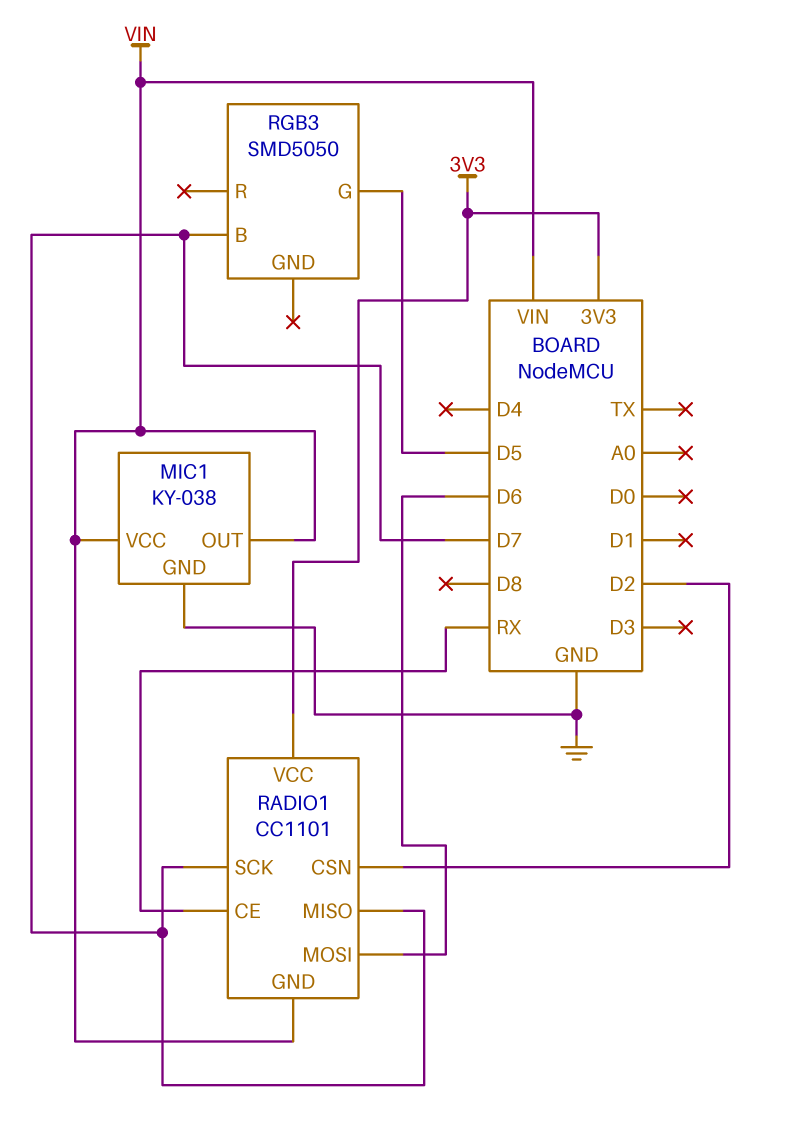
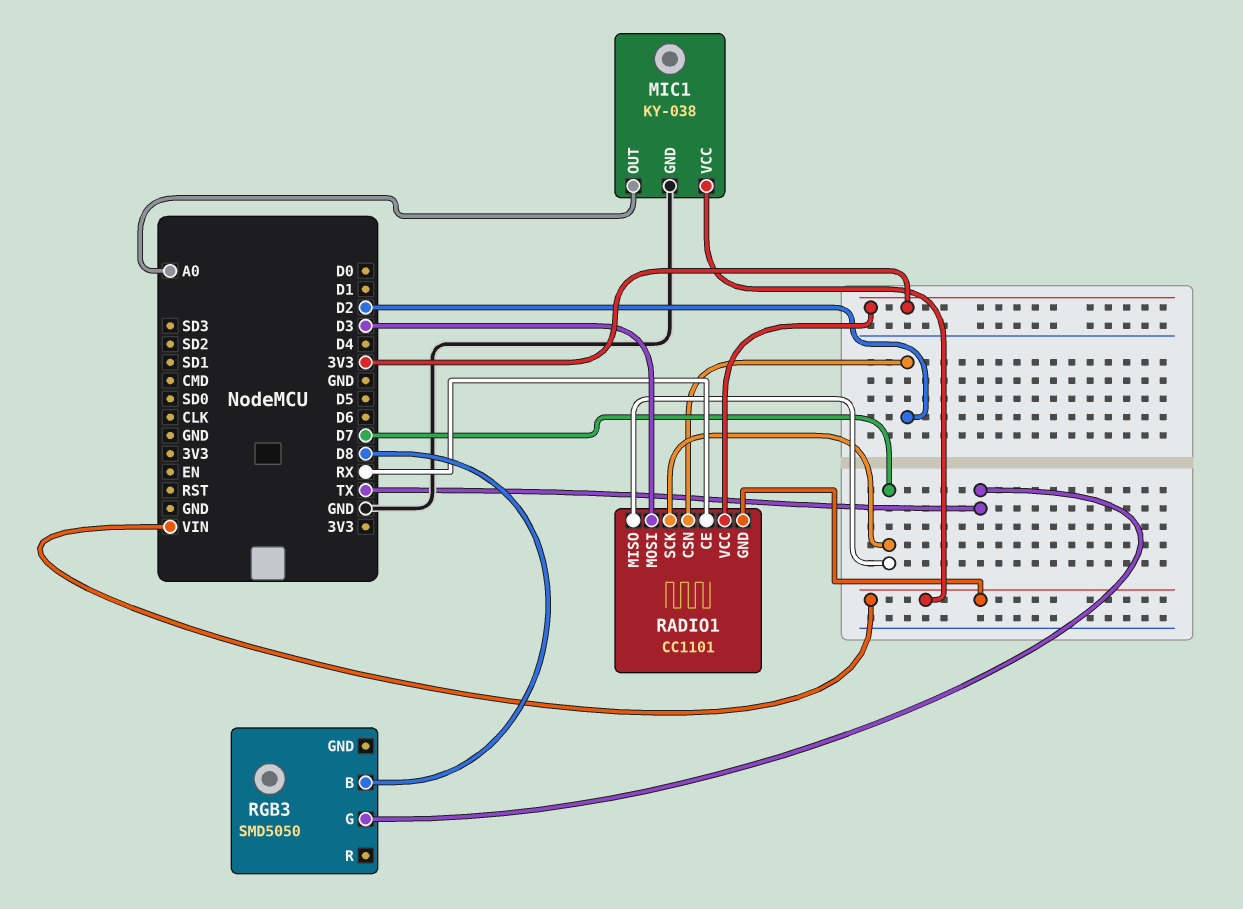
MIC1 pin OUT: VIN -> A0
RADIO1 pin MOSI: D6 -> D3
RGB3 pin B: D7 -> D8
RGB3 pin G: D5 -> TX

